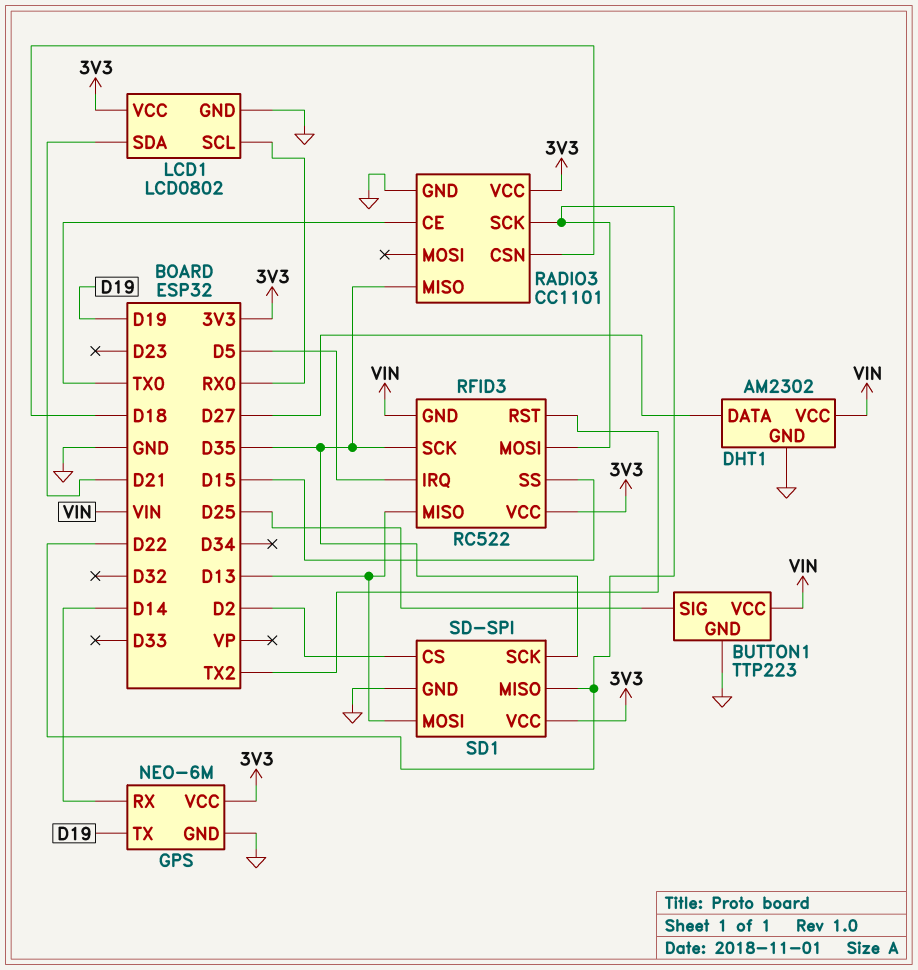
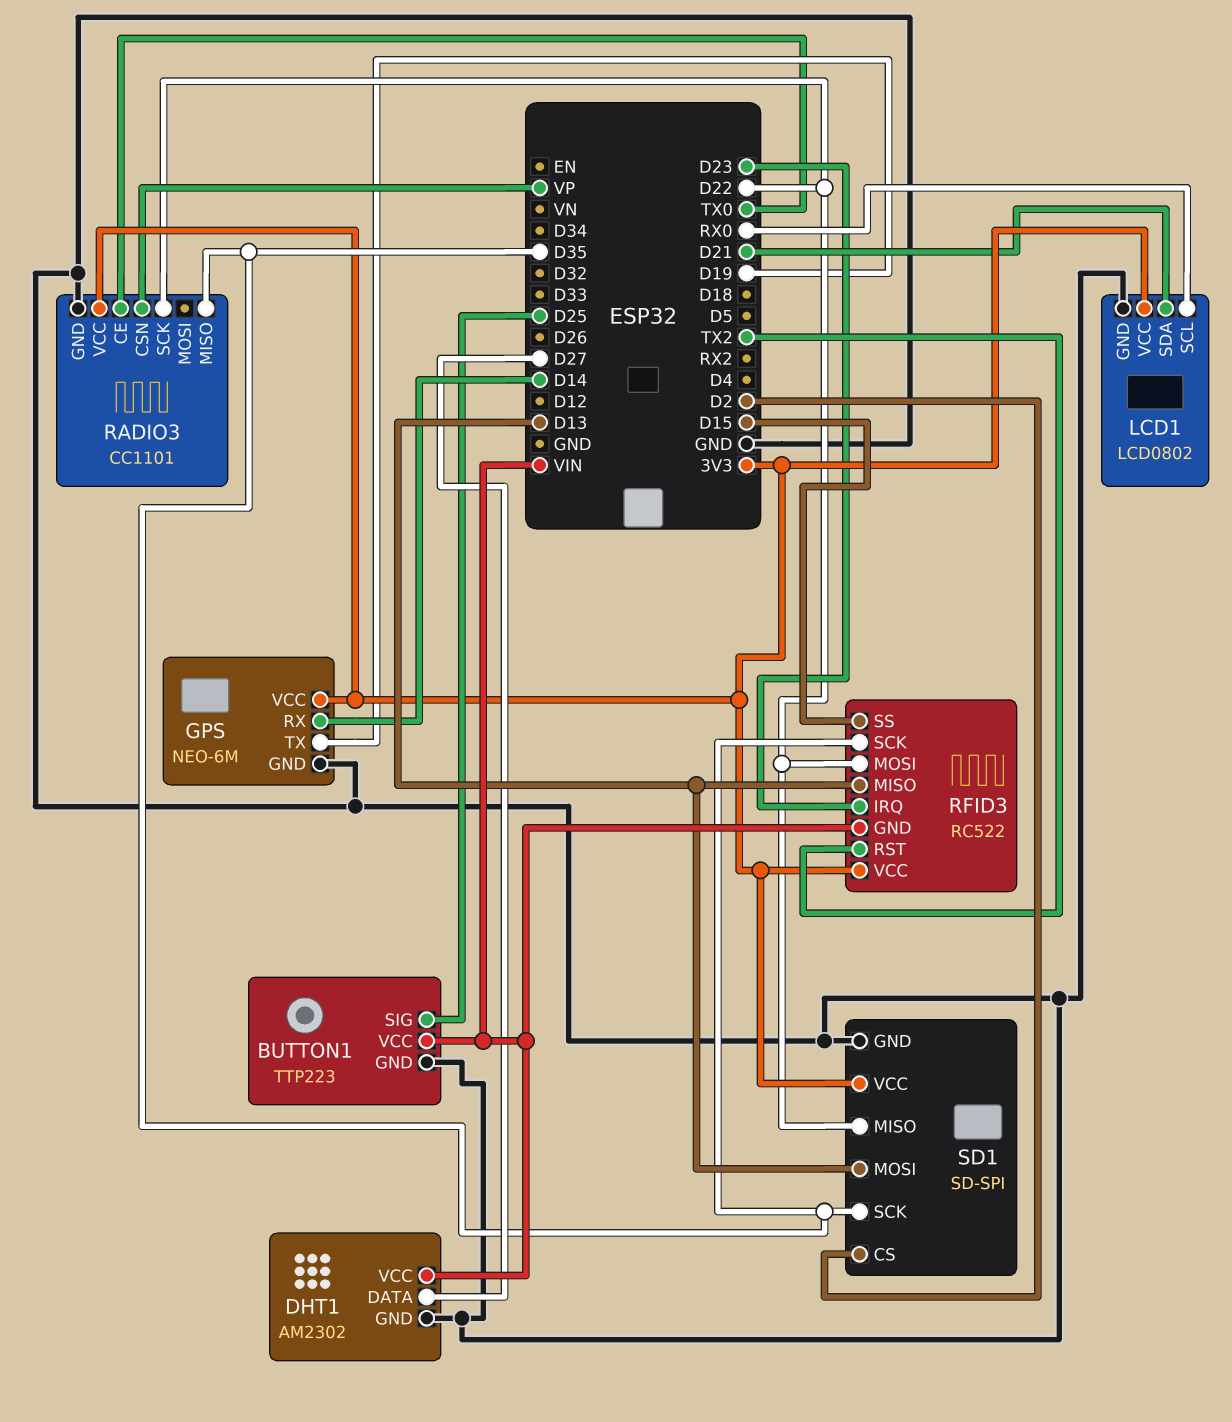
RADIO3 pin CSN: D18 -> VP
RFID3 pin IRQ: D5 -> D23

